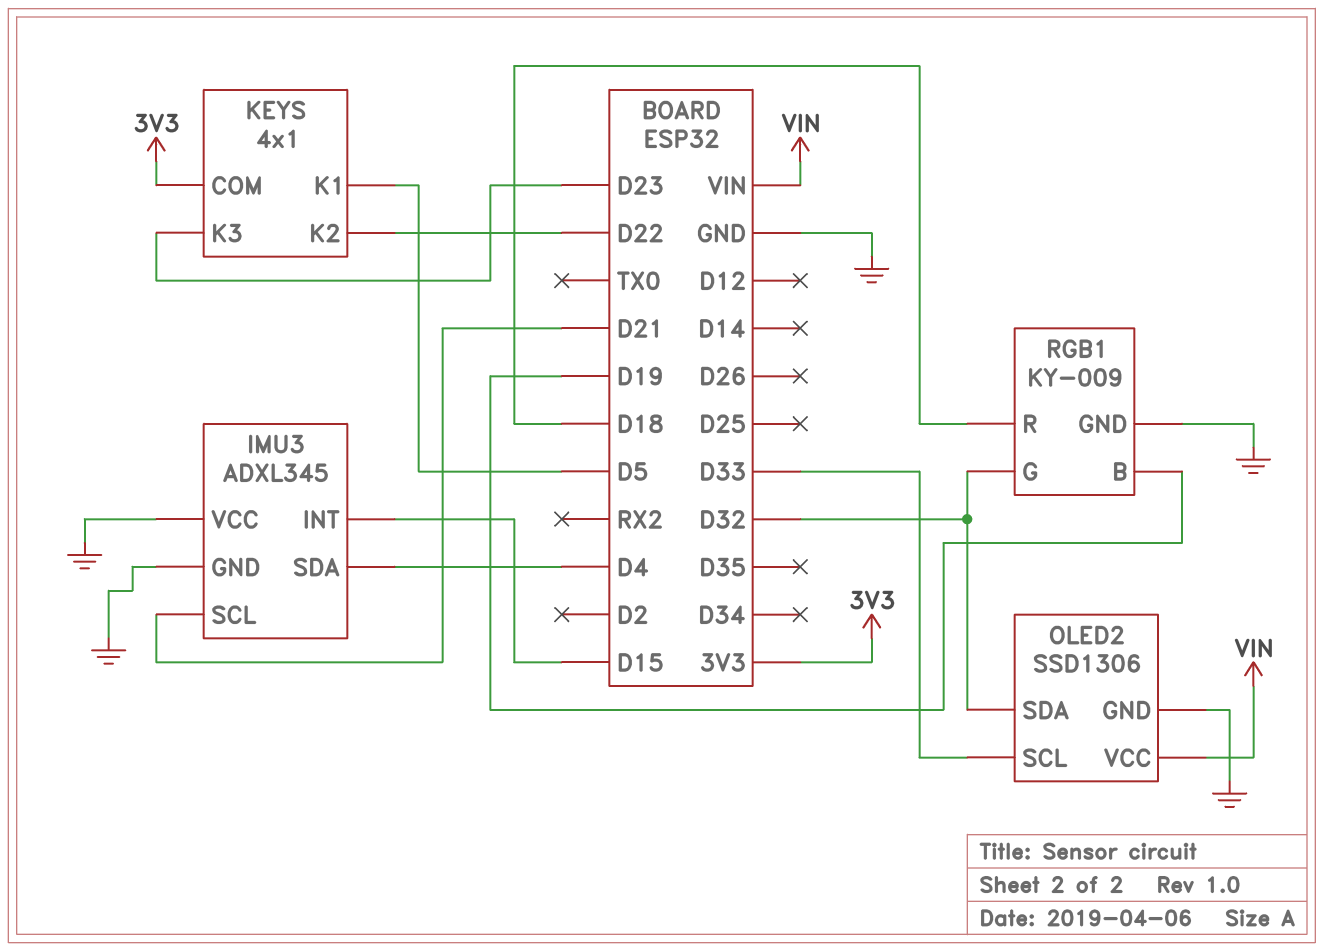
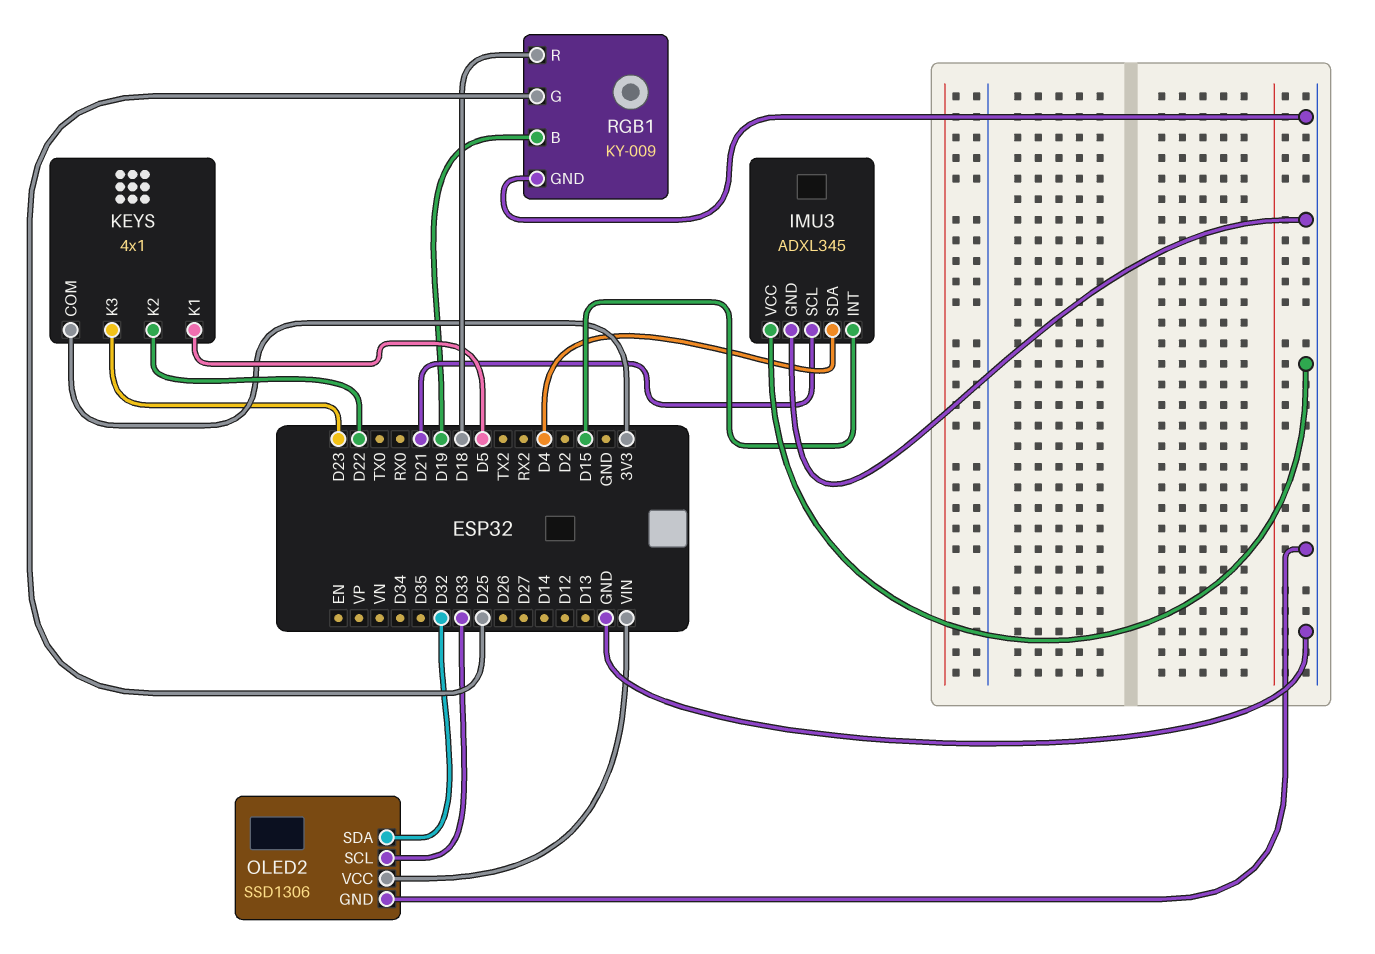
RGB1 pin G: D32 -> D25

